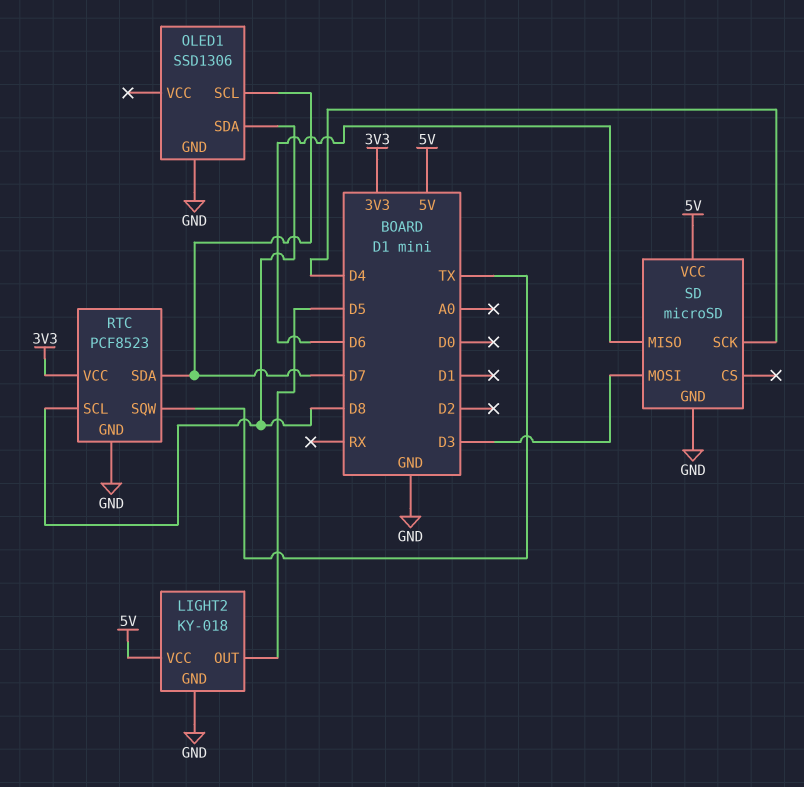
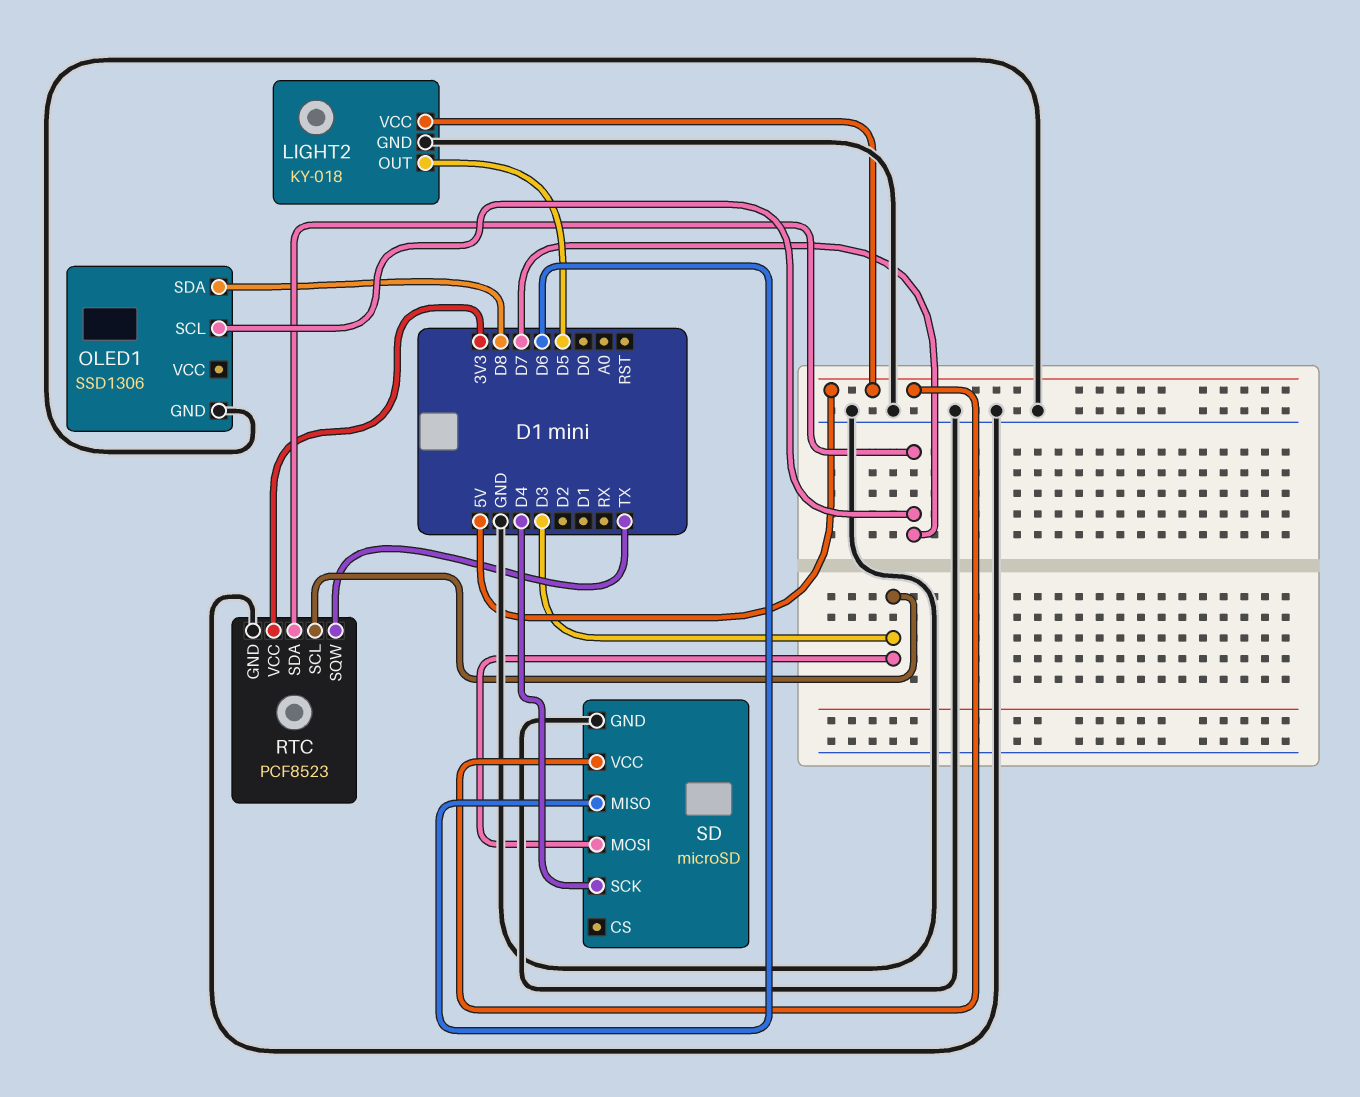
RTC pin SCL: D8 -> D3

